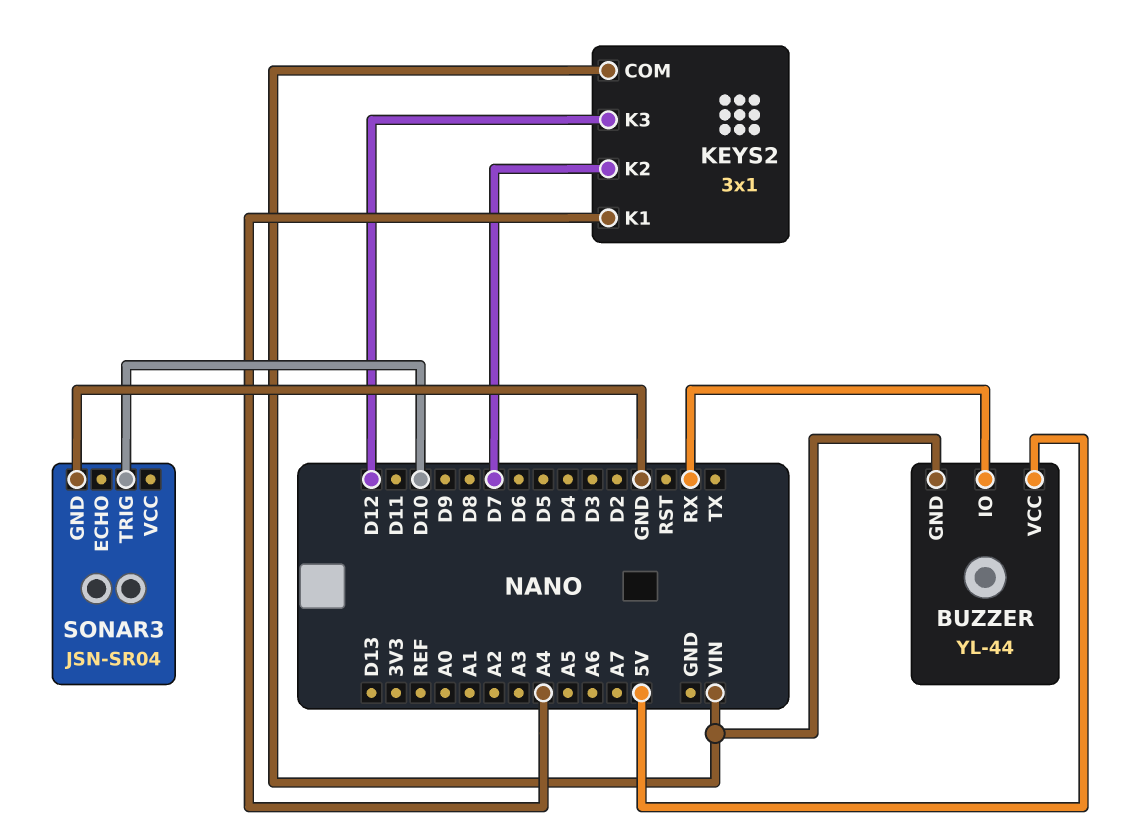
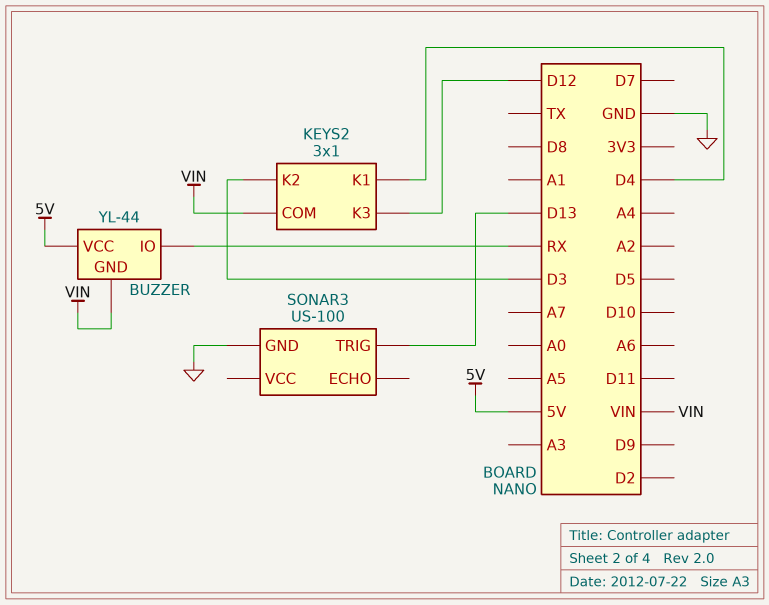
KEYS2 pin K1: A4 -> D4
KEYS2 pin K2: D7 -> D3
SONAR3: JSN-SR04 -> US-100
SONAR3 pin TRIG: D10 -> D13

